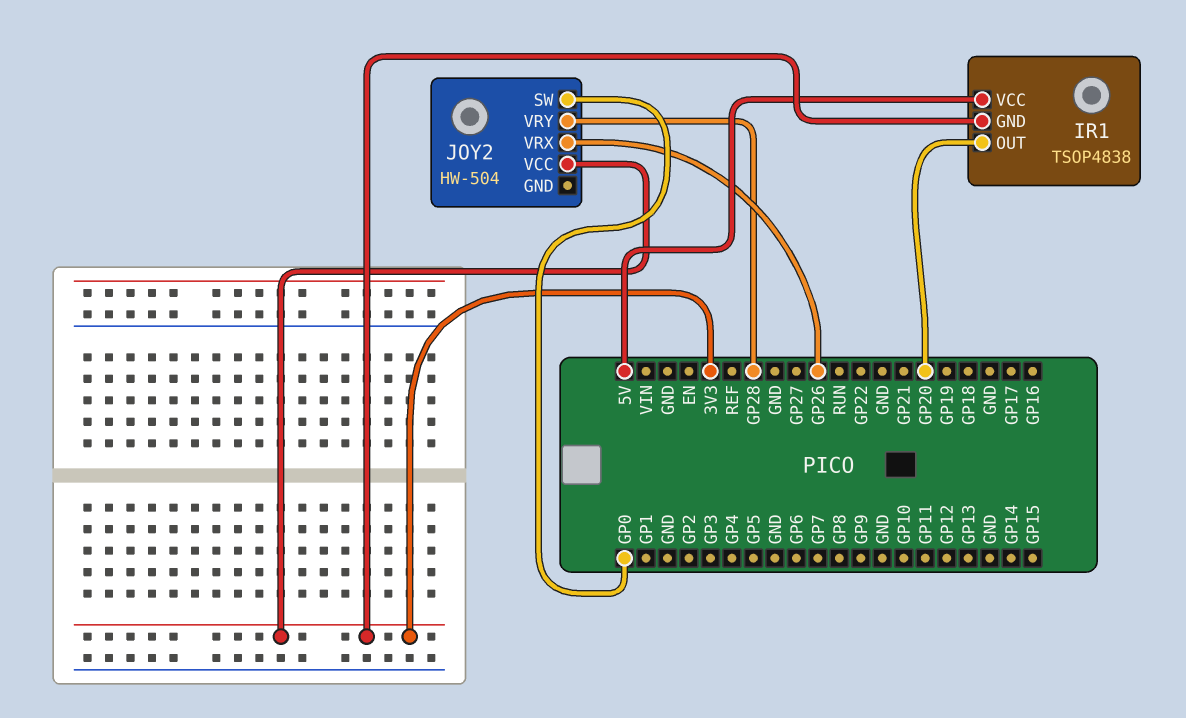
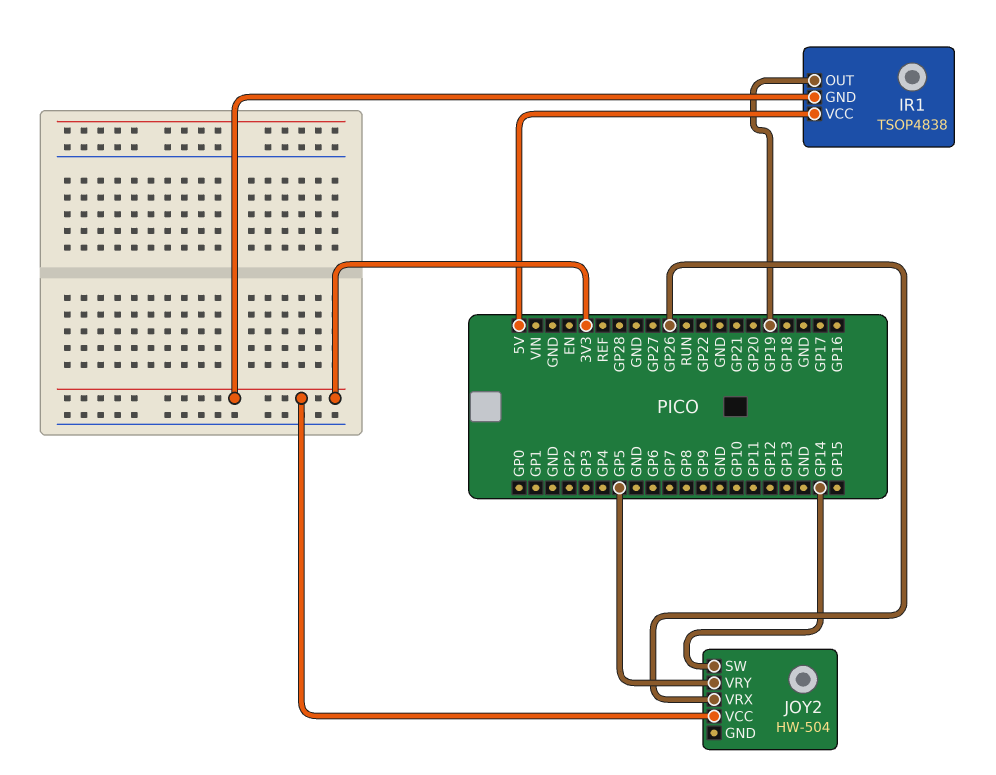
IR1 pin OUT: GP20 -> GP19
JOY2 pin SW: GP0 -> GP14
JOY2 pin VRY: GP28 -> GP5

